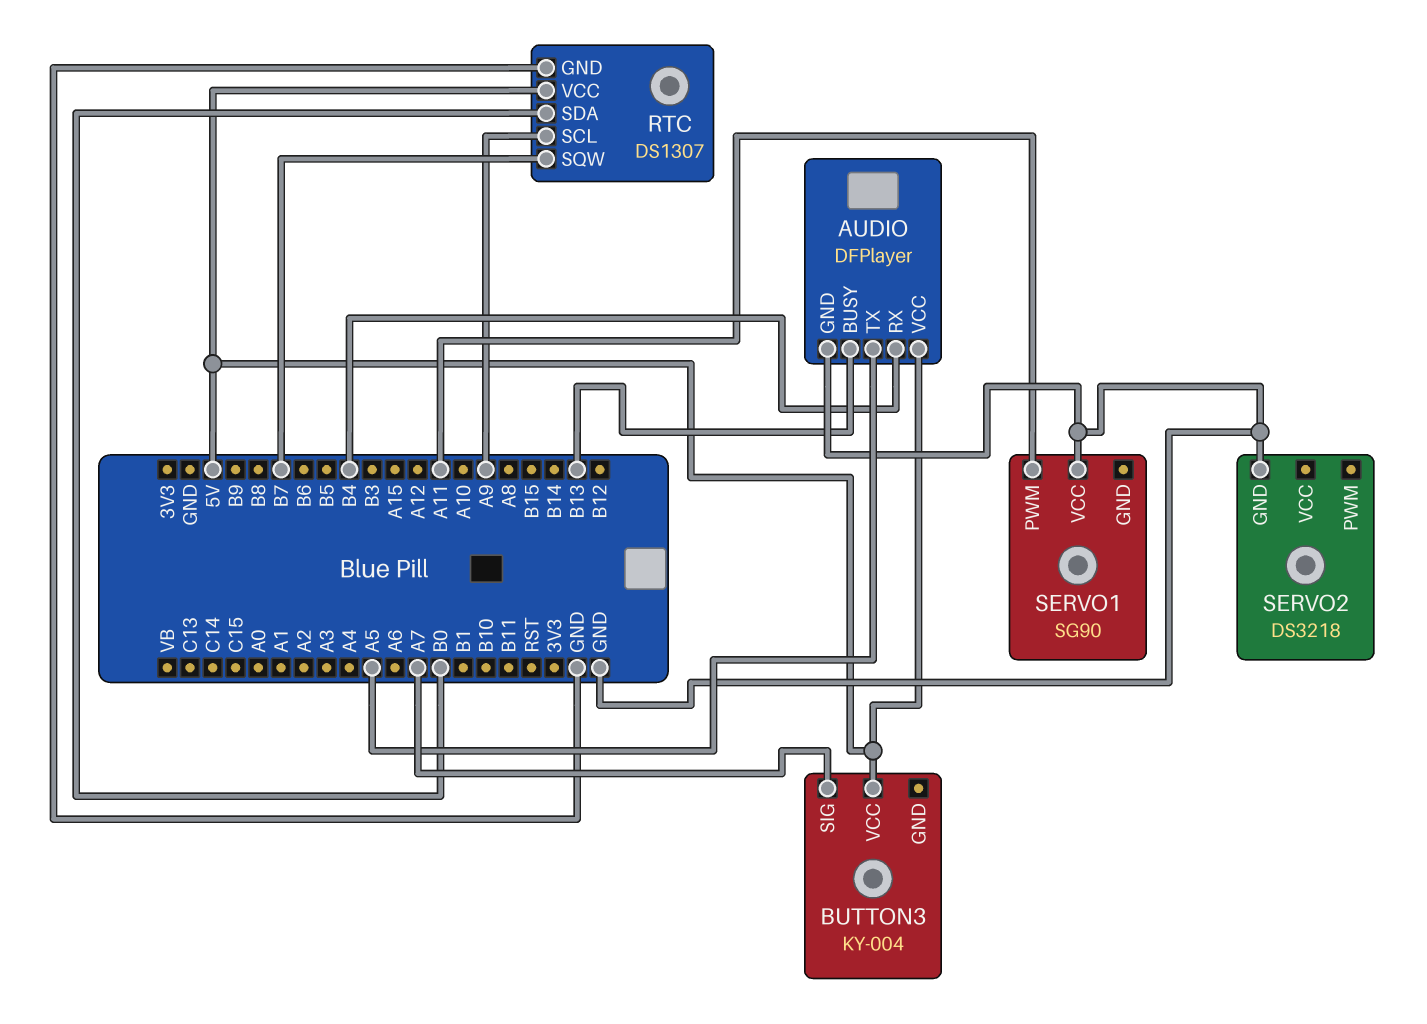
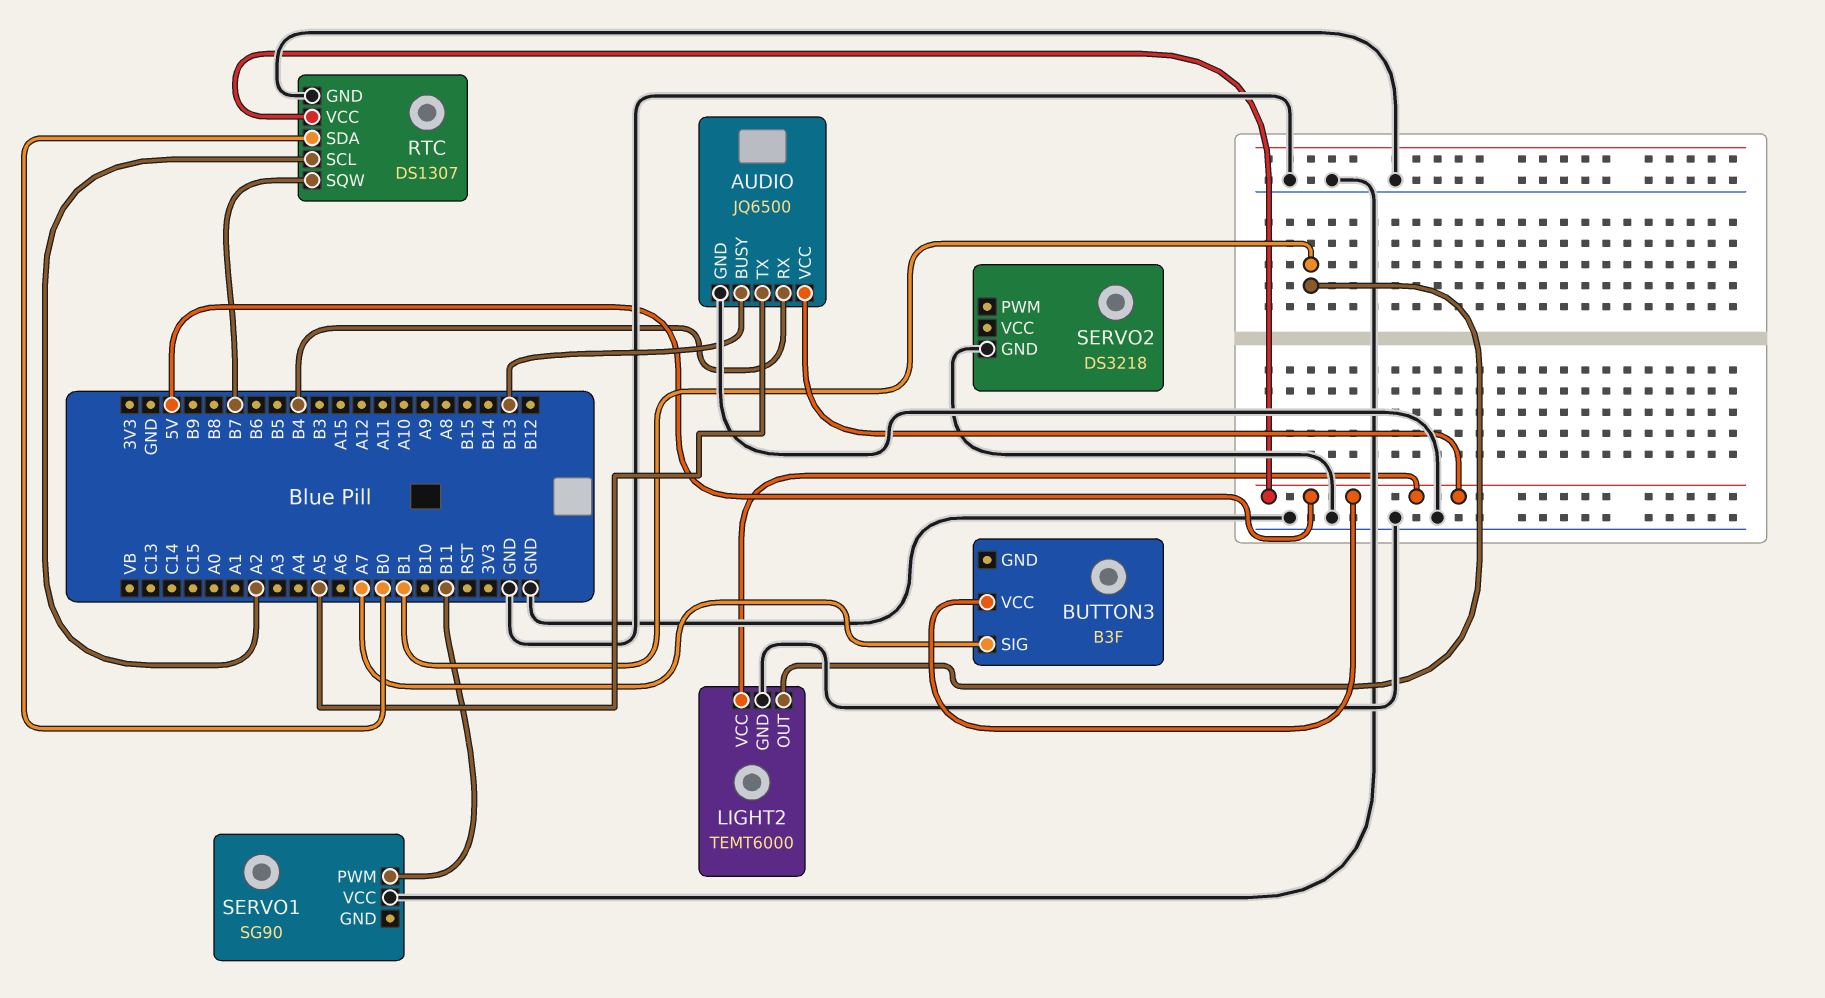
AUDIO: DFPlayer -> JQ6500
BUTTON3: KY-004 -> B3F
LIGHT2: none -> TEMT6000
LIGHT2 pin GND: none -> GND
LIGHT2 pin OUT: none -> B1
LIGHT2 pin VCC: none -> 5V
RTC pin SCL: A9 -> A2
SERVO1 pin PWM: A11 -> B11

